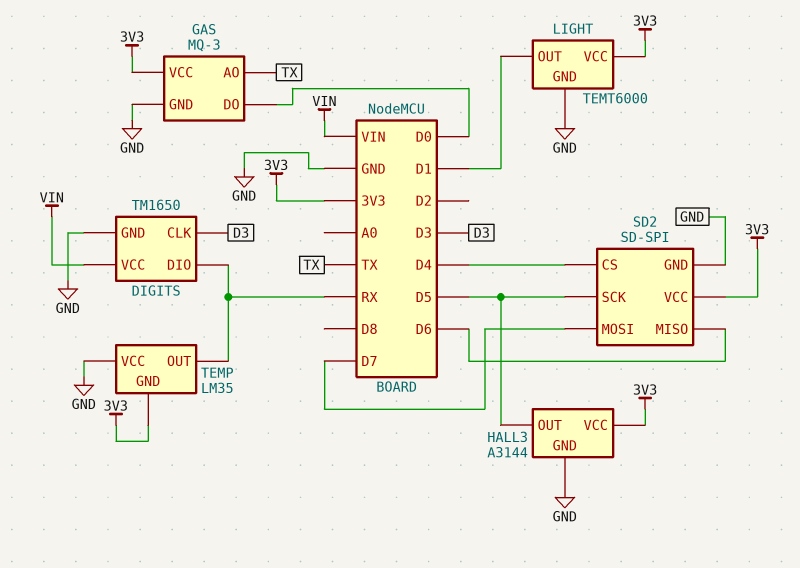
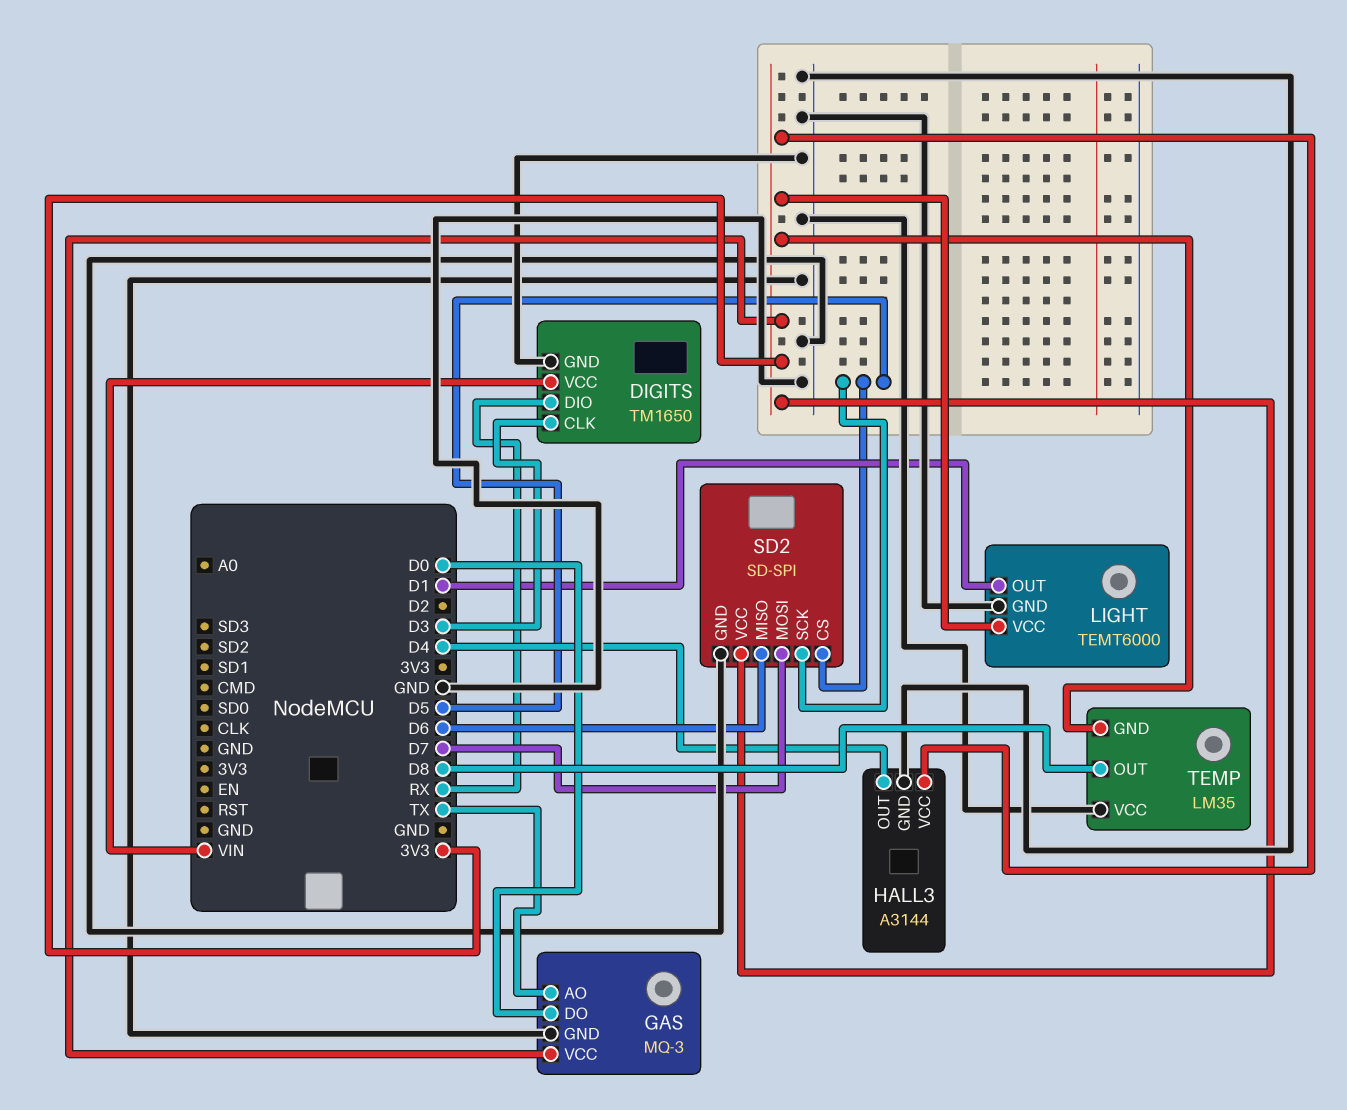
HALL3 pin OUT: D5 -> D4
SD2 pin CS: D4 -> D5
TEMP pin OUT: RX -> D8

